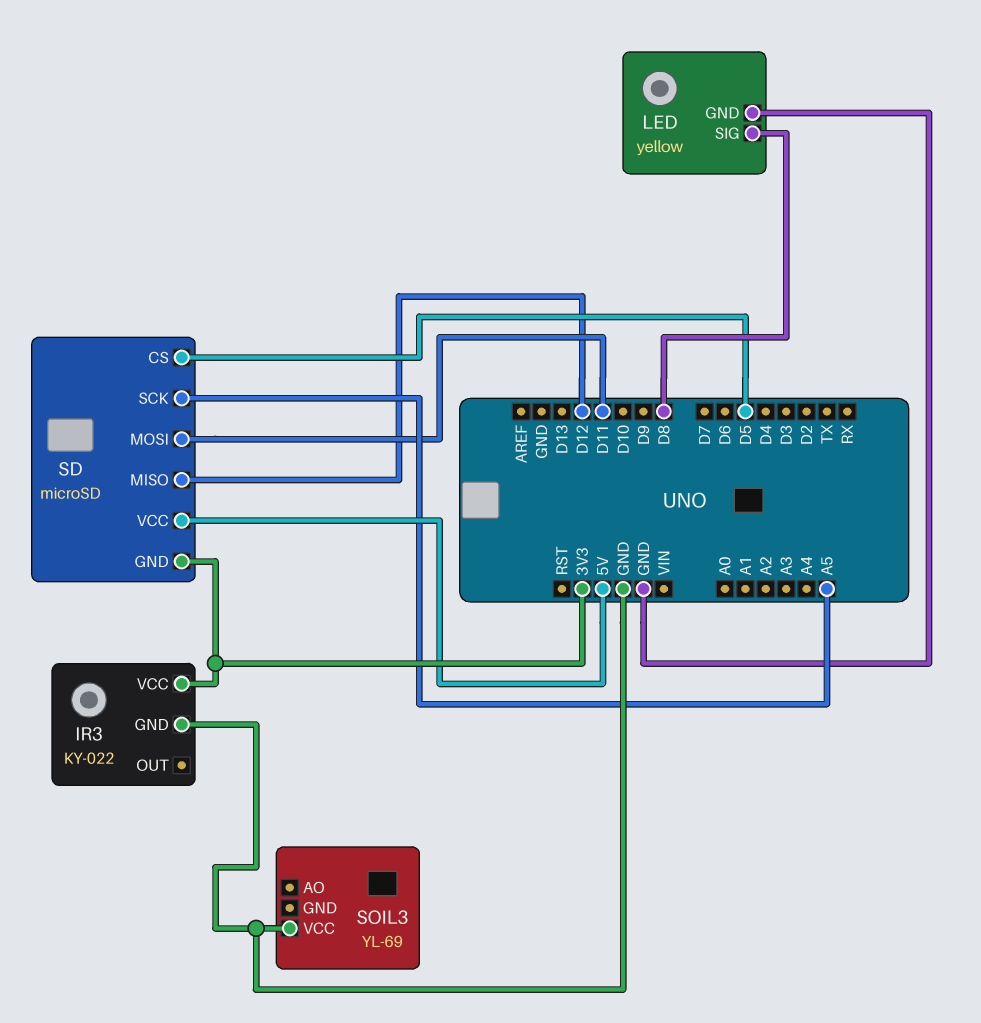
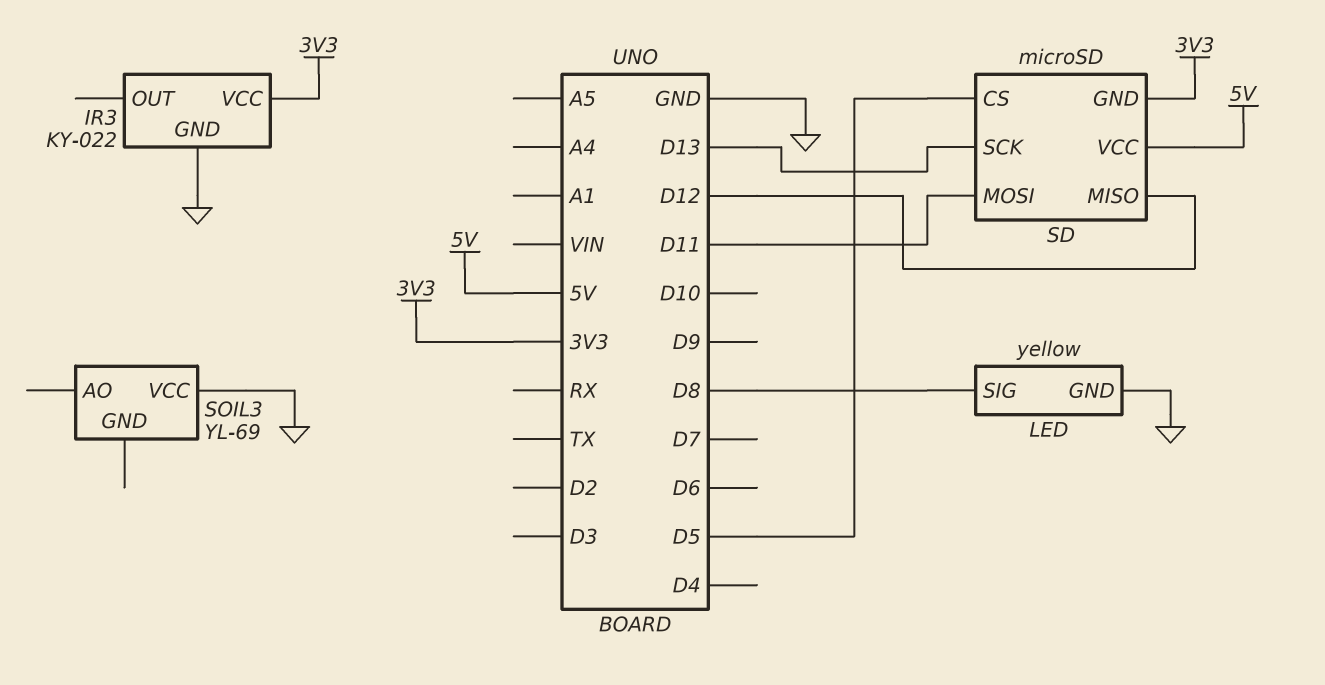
SD pin SCK: A5 -> D13

